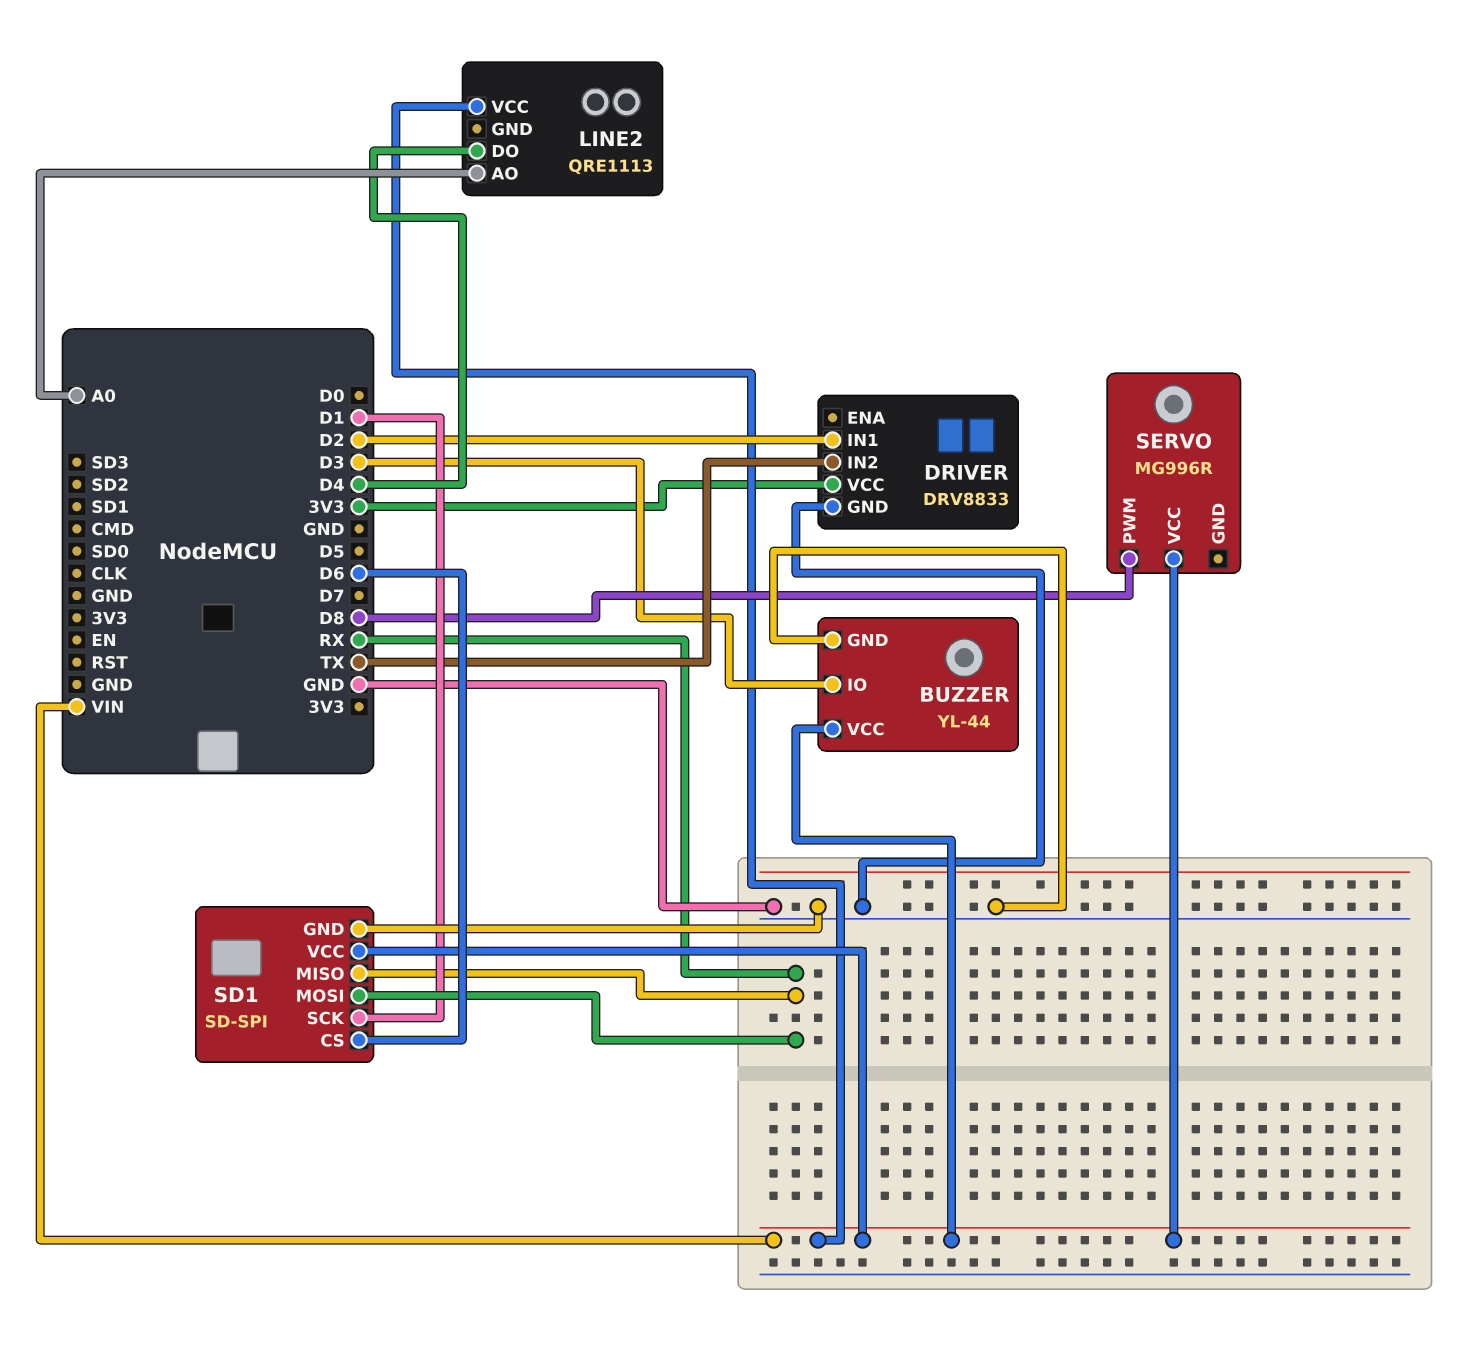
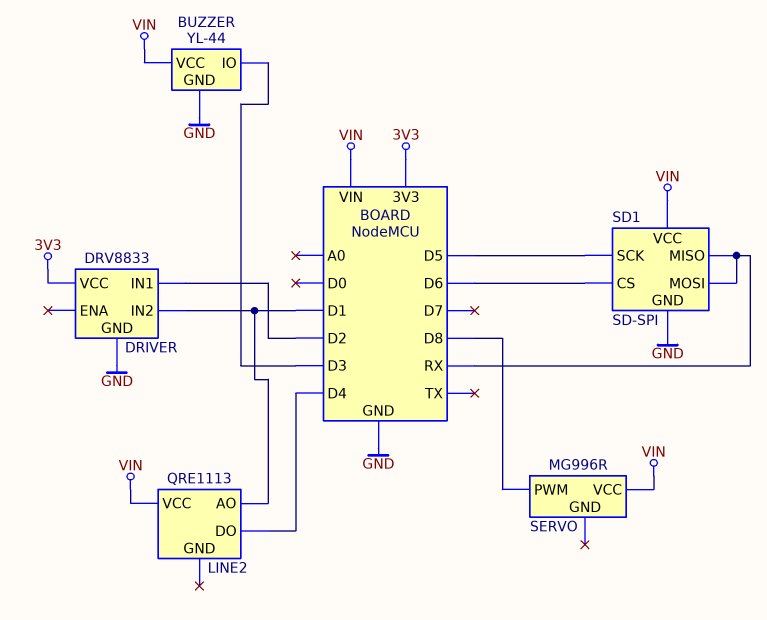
DRIVER pin IN2: TX -> D1
LINE2 pin AO: A0 -> D1
SD1 pin SCK: D1 -> D5

